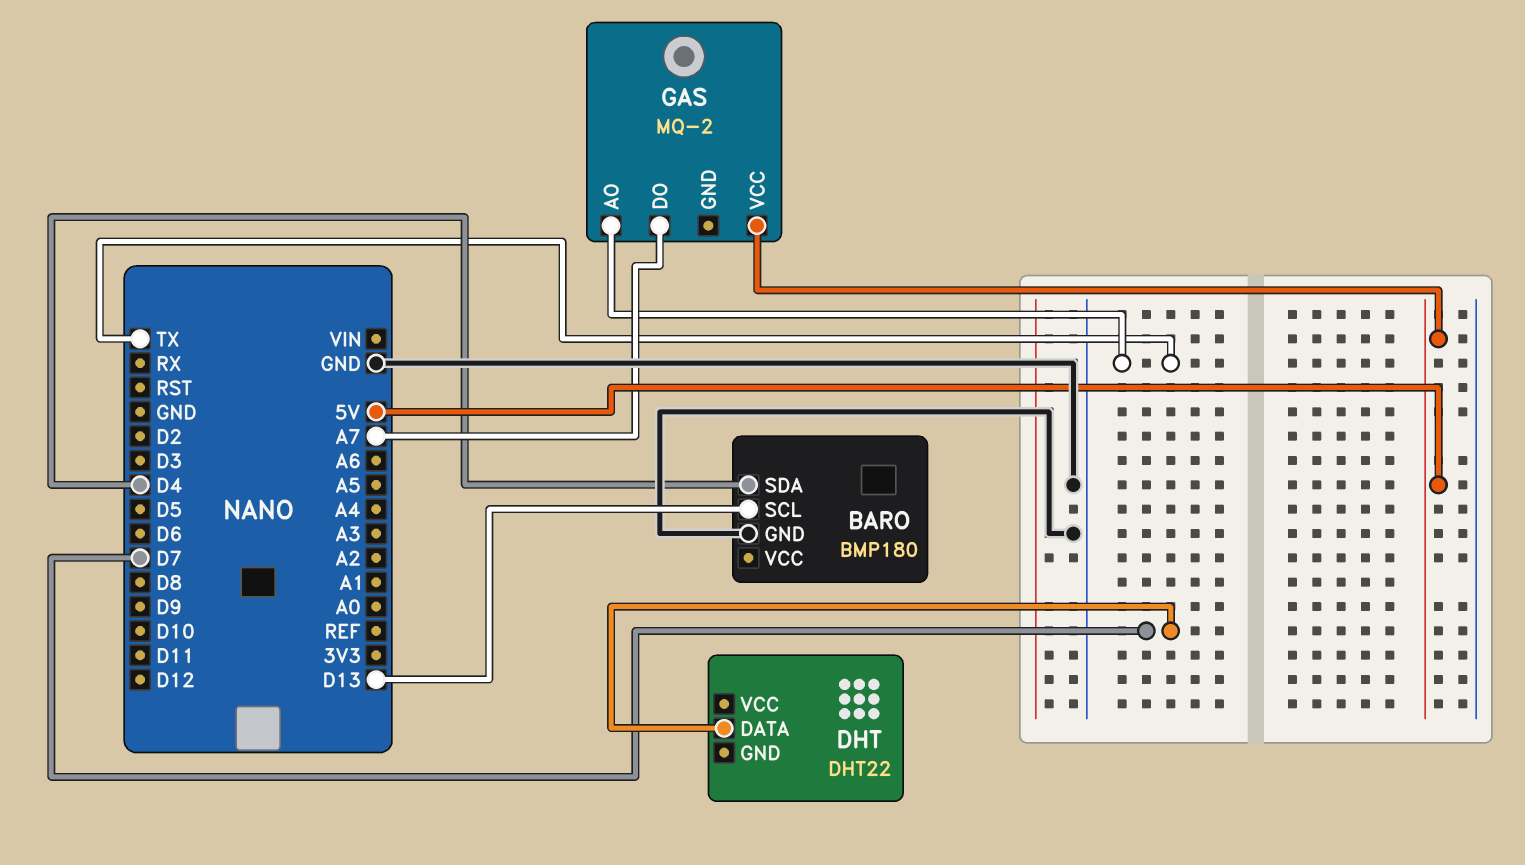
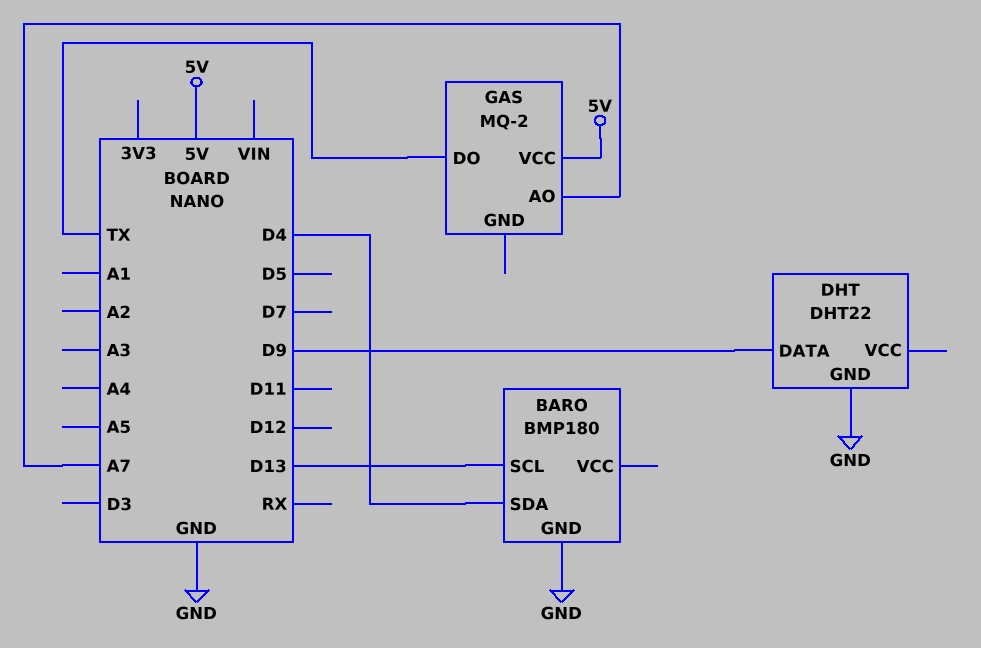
DHT pin DATA: D7 -> D9
DHT pin GND: none -> GND
GAS pin AO: TX -> A7
GAS pin DO: A7 -> TX

